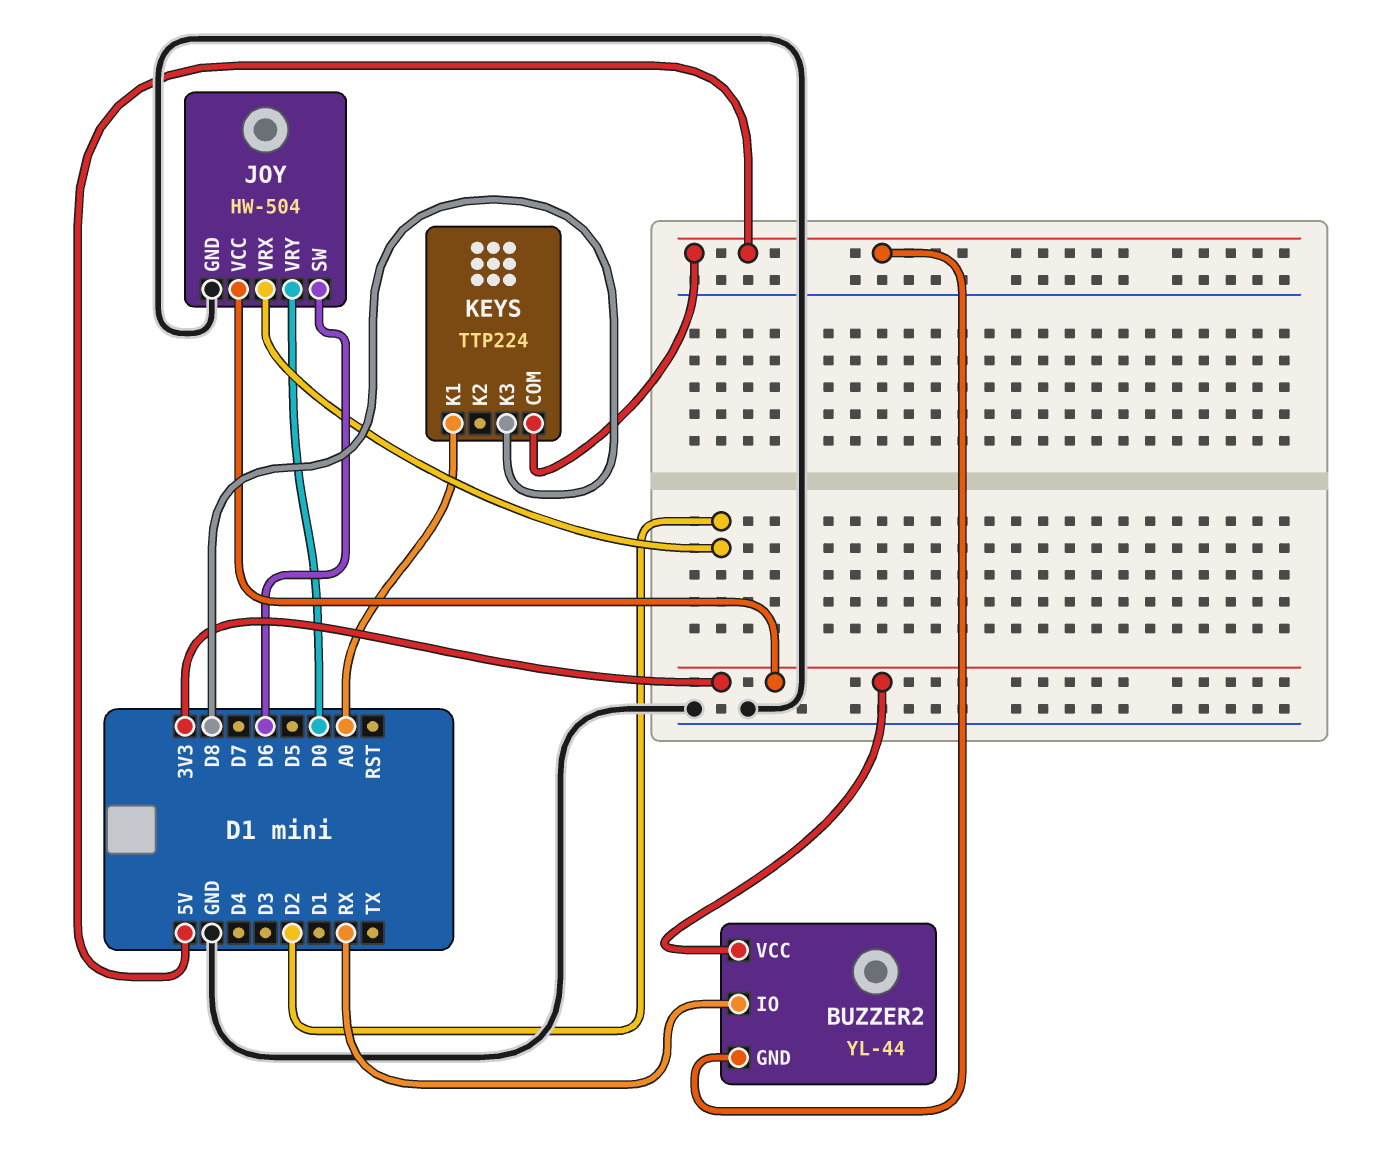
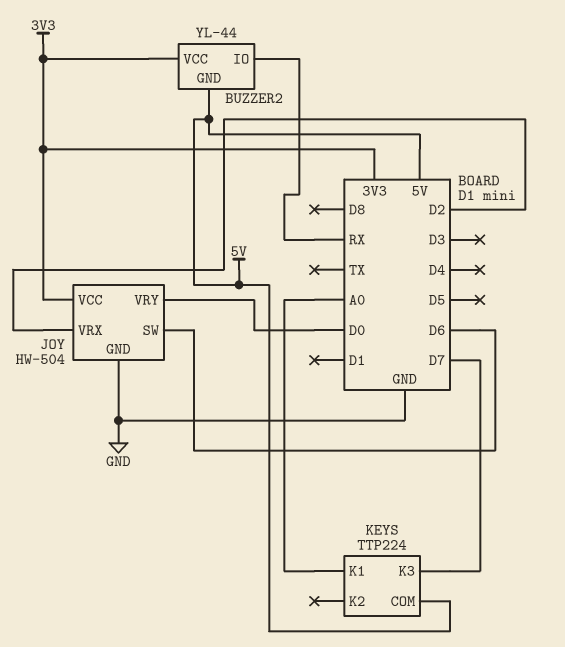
KEYS pin K3: D8 -> D7

